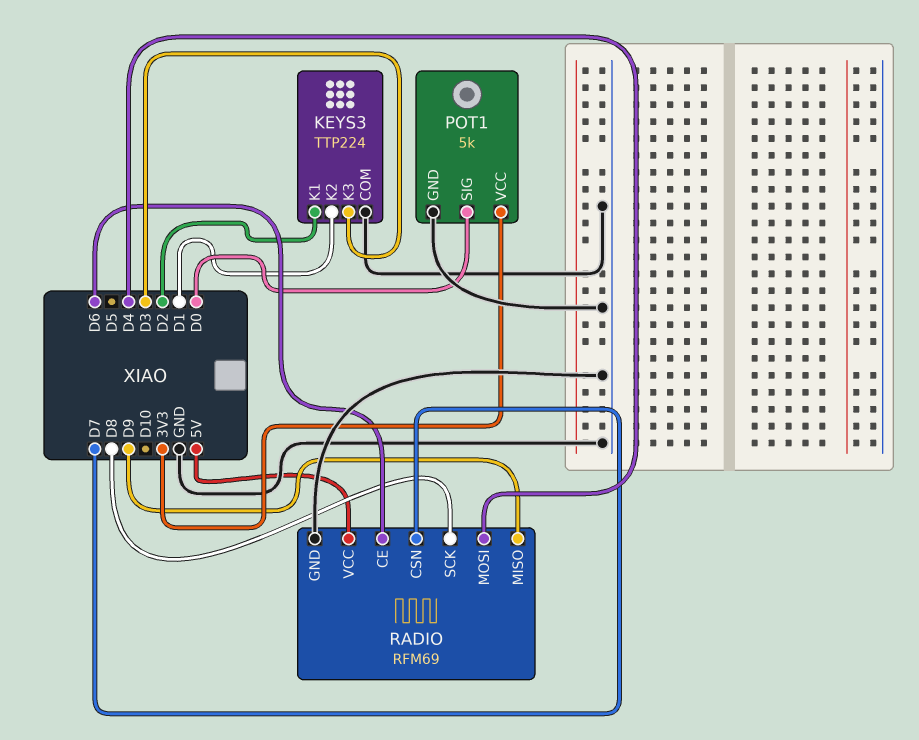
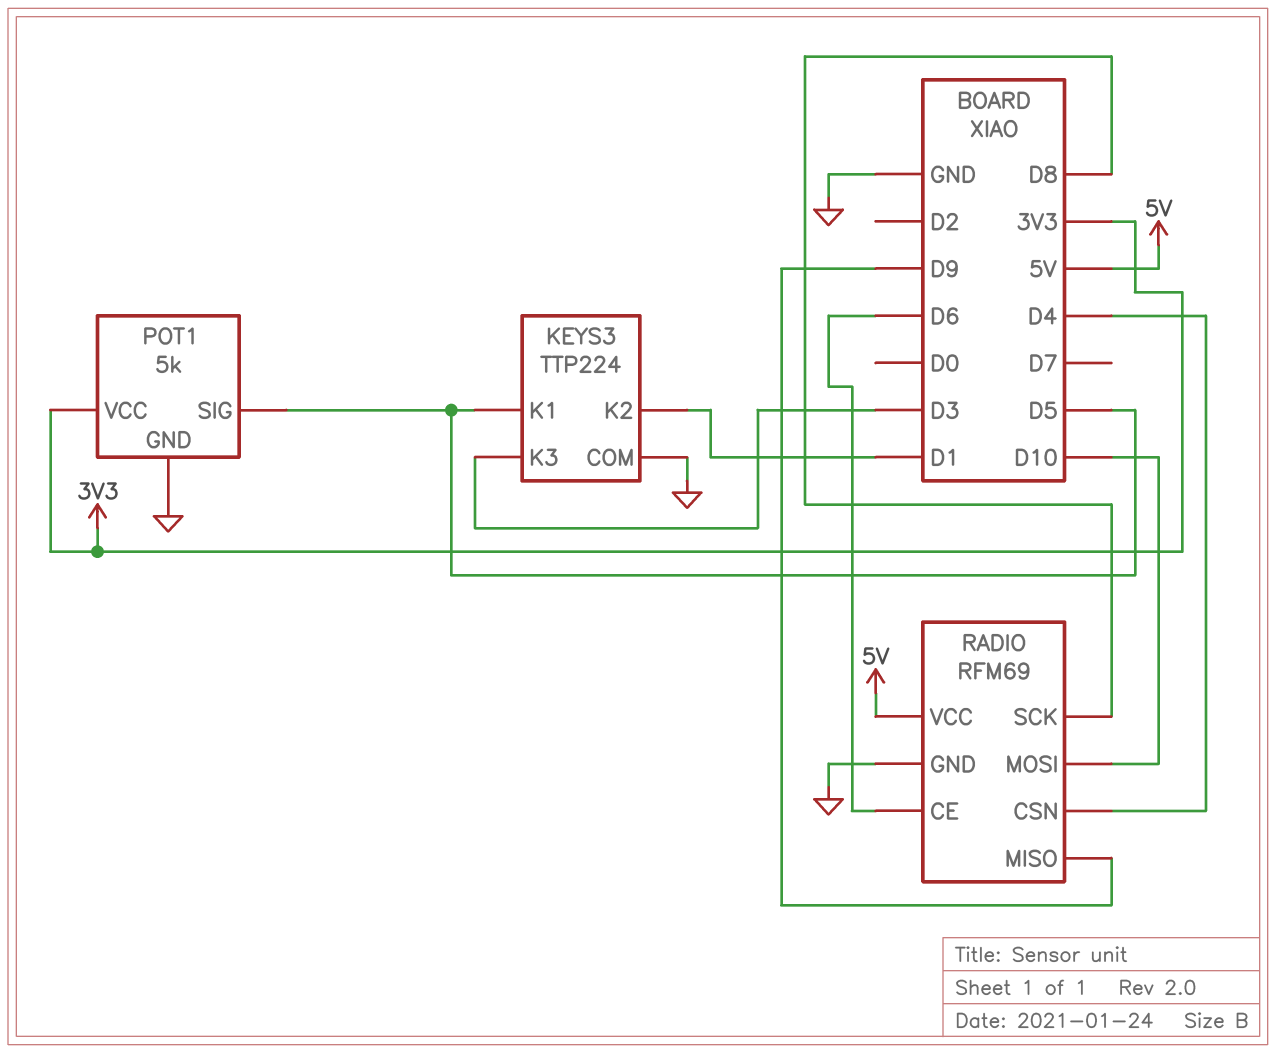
KEYS3 pin K1: D2 -> D5
POT1 pin SIG: D0 -> D5
RADIO pin CSN: D7 -> D4
RADIO pin MOSI: D4 -> D10

